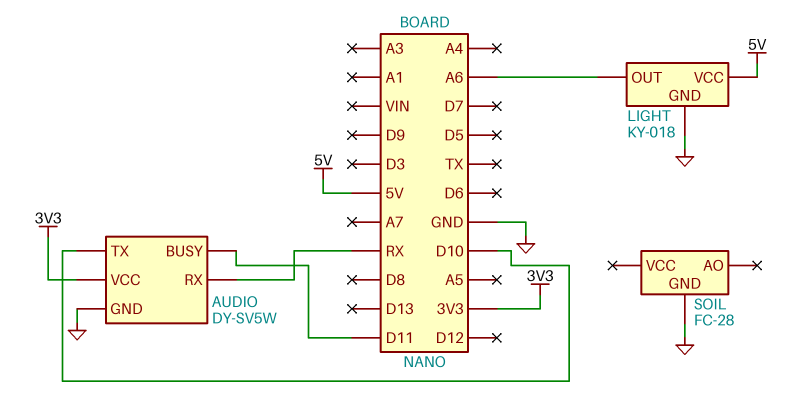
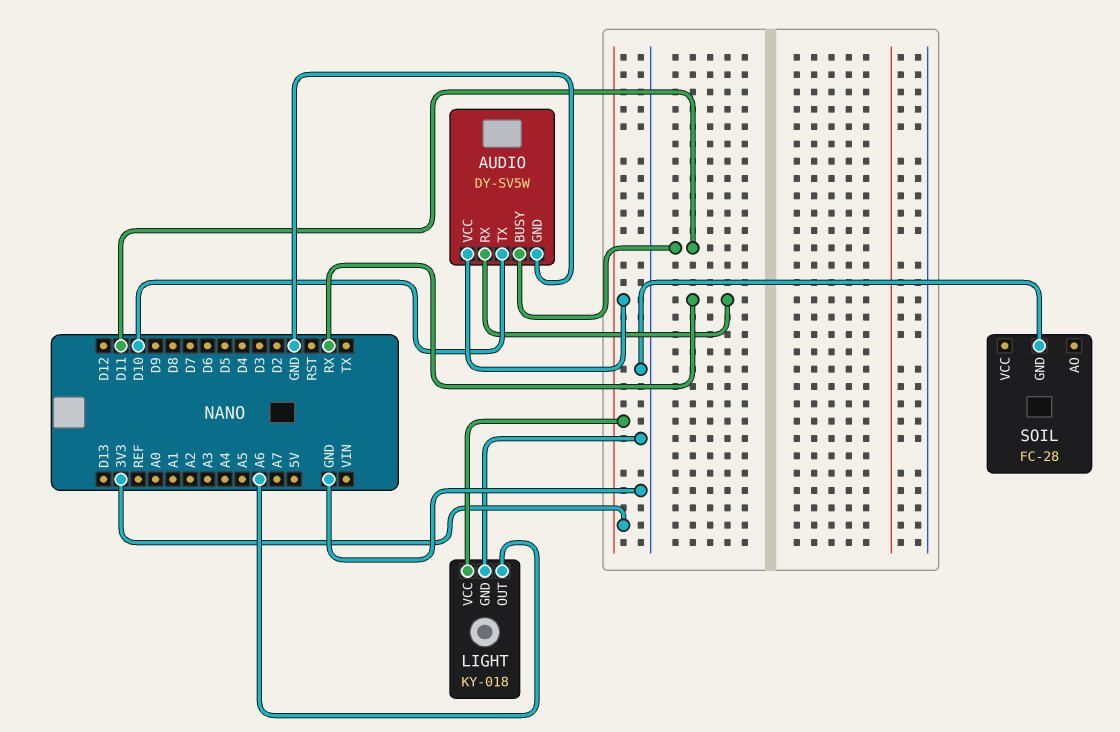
LIGHT pin VCC: 5V -> 3V3

